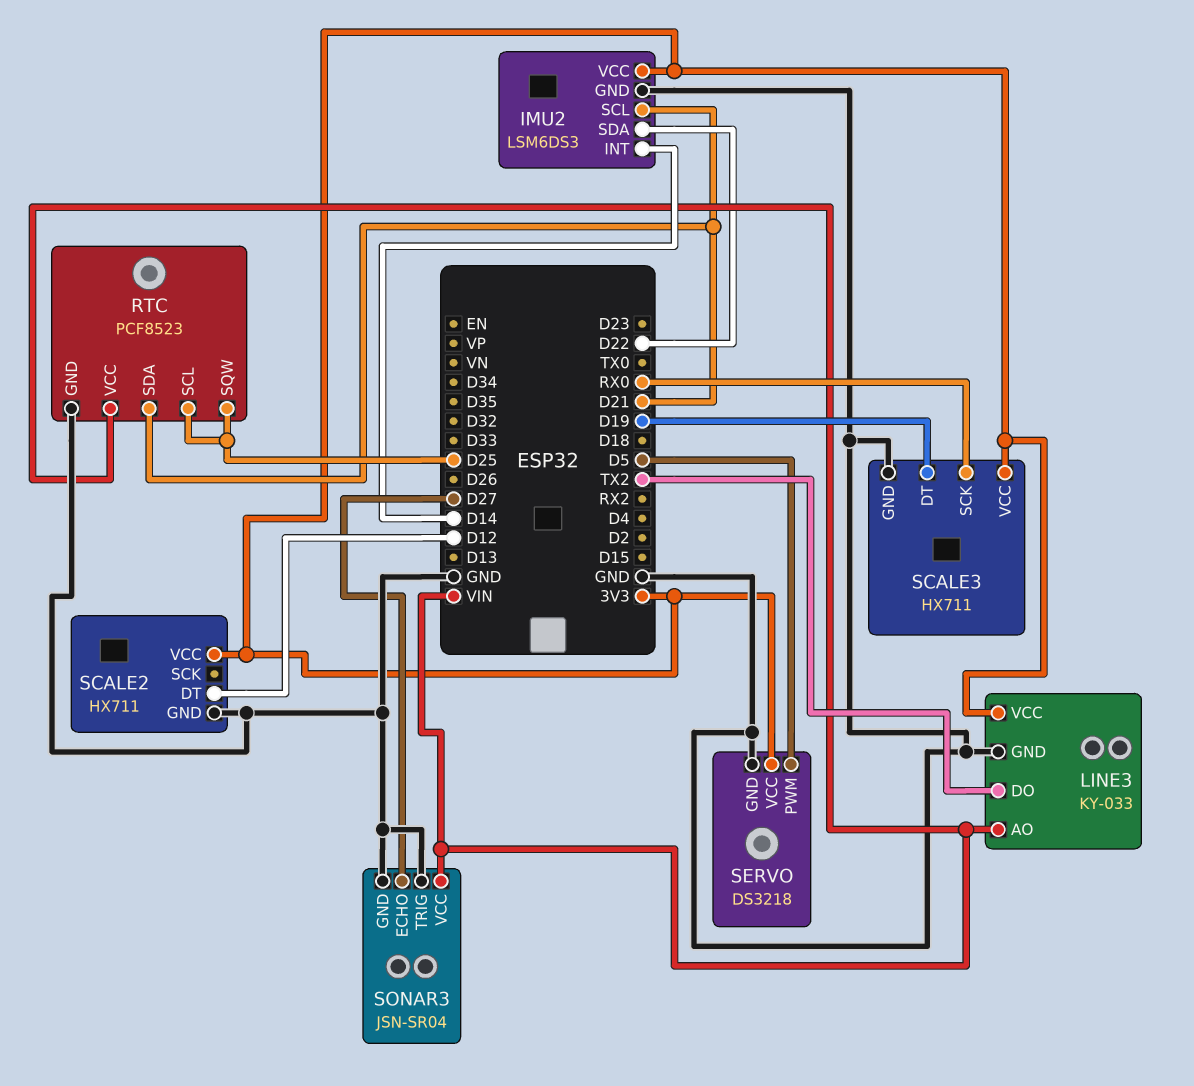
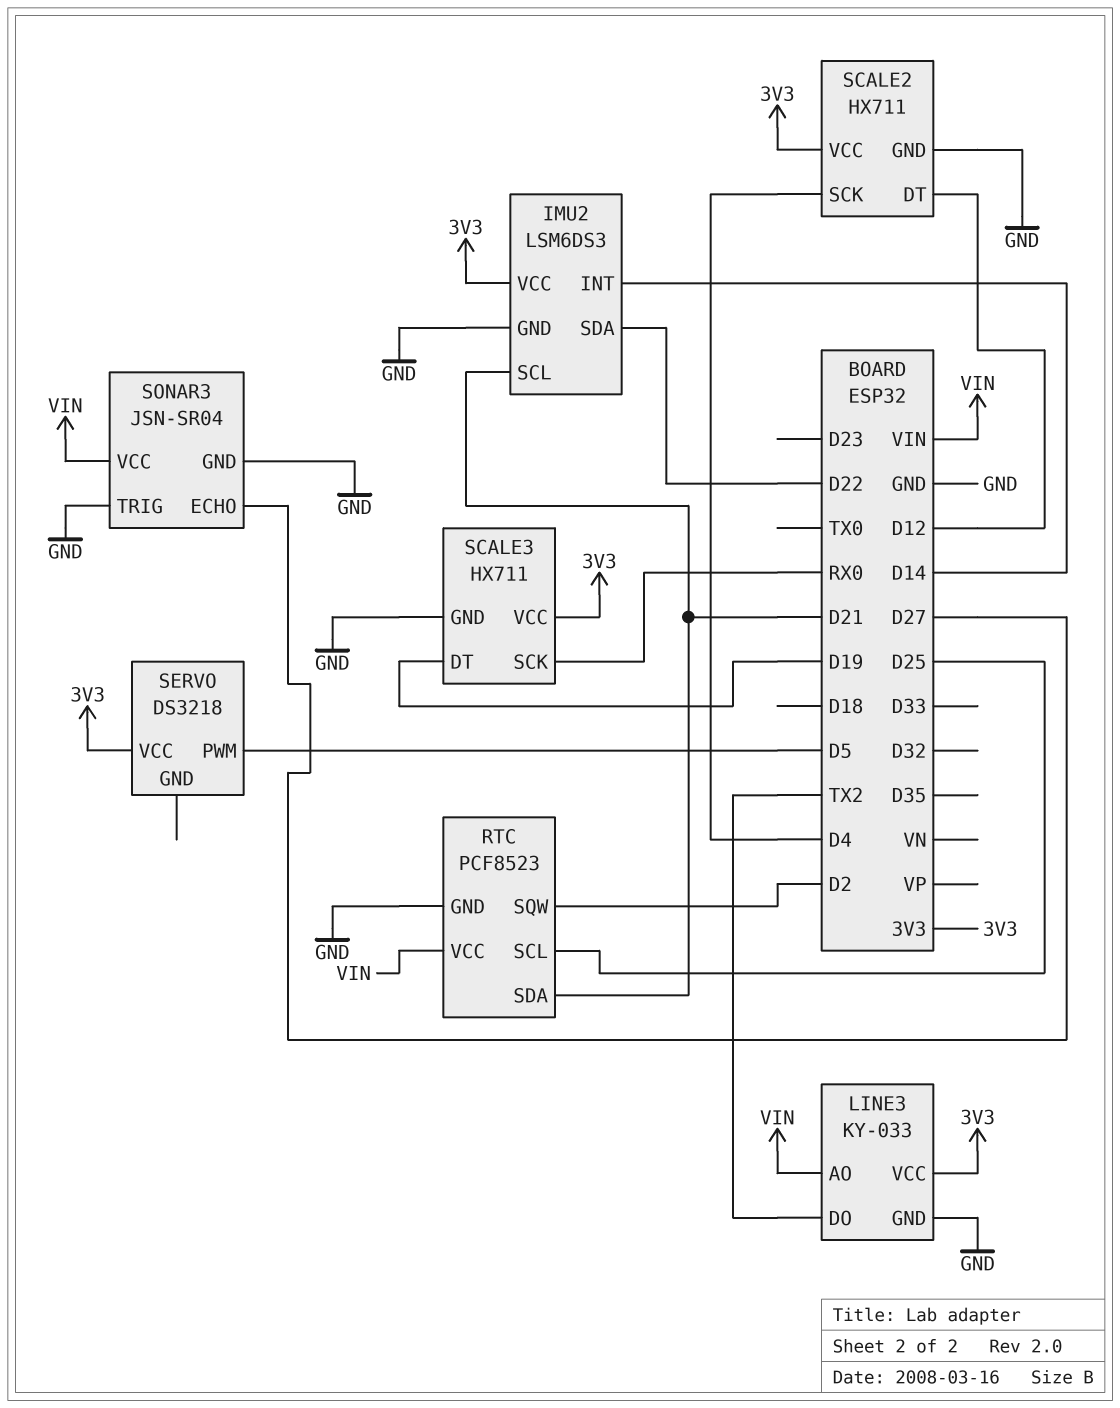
RTC pin SQW: D25 -> D2
SCALE2 pin SCK: none -> D4
SERVO pin GND: GND -> none

